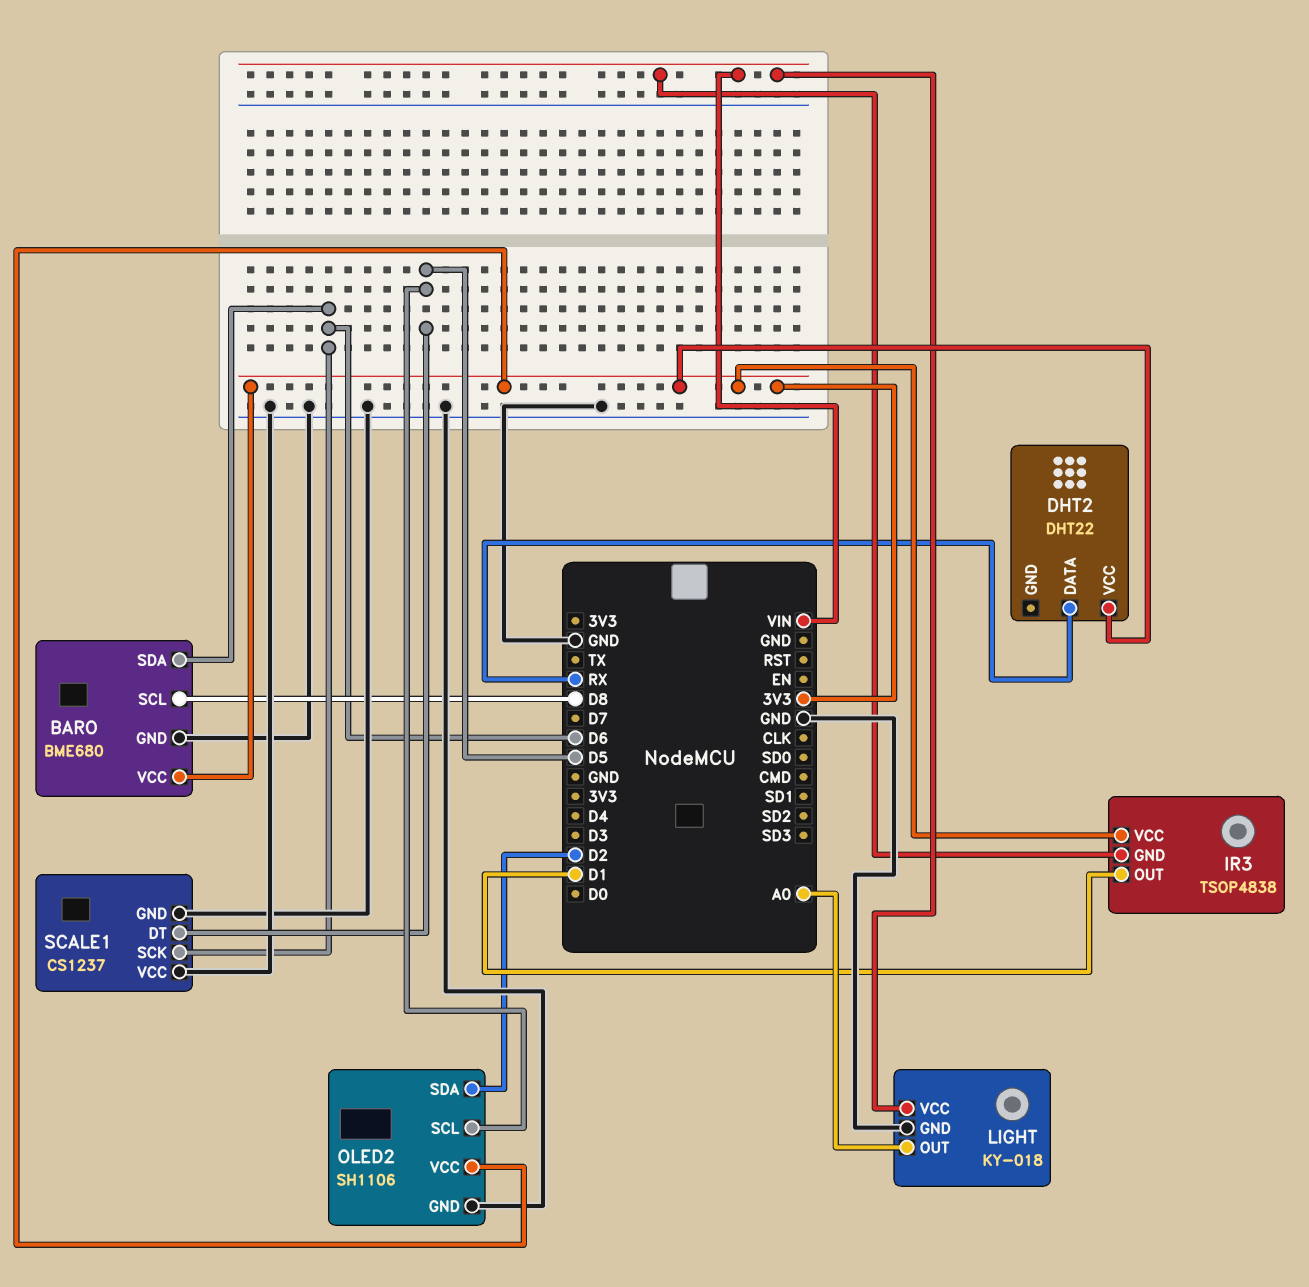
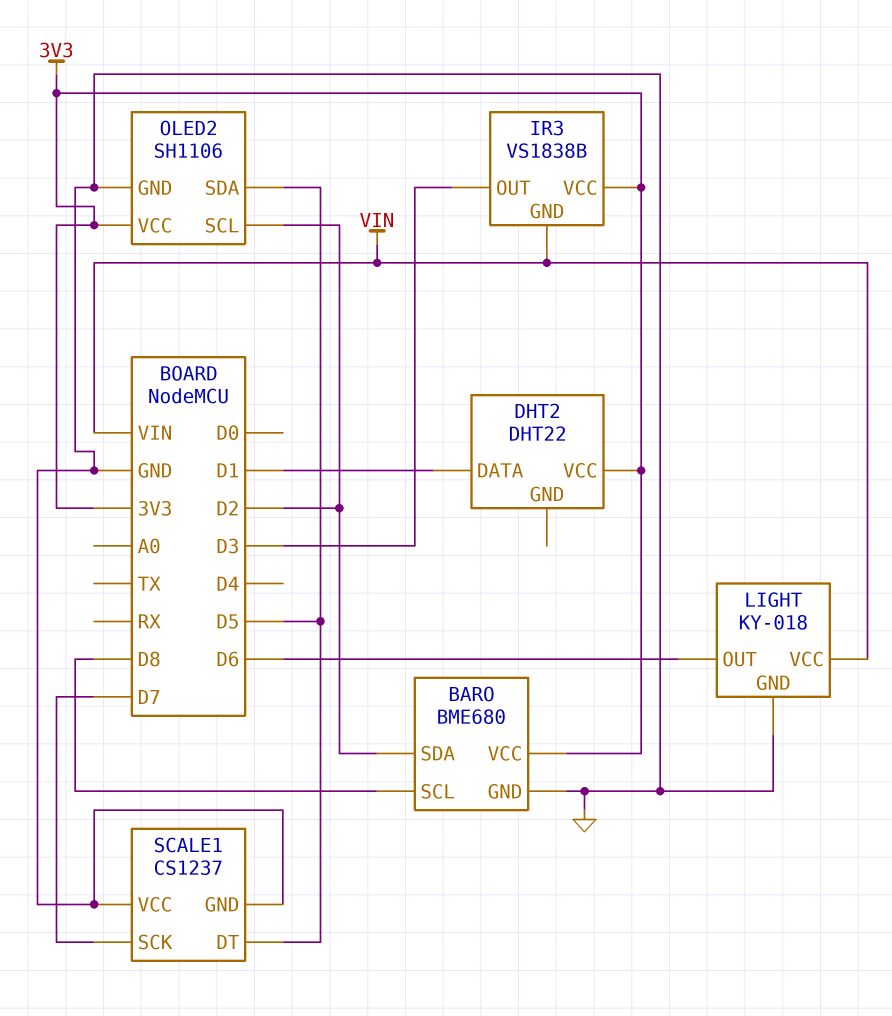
BARO pin SDA: D6 -> D2
DHT2 pin DATA: RX -> D1
IR3: TSOP4838 -> VS1838B
IR3 pin OUT: D1 -> D3
LIGHT pin OUT: A0 -> D6
OLED2 pin SCL: D5 -> D2
OLED2 pin SDA: D2 -> D5
SCALE1 pin SCK: D6 -> D7

